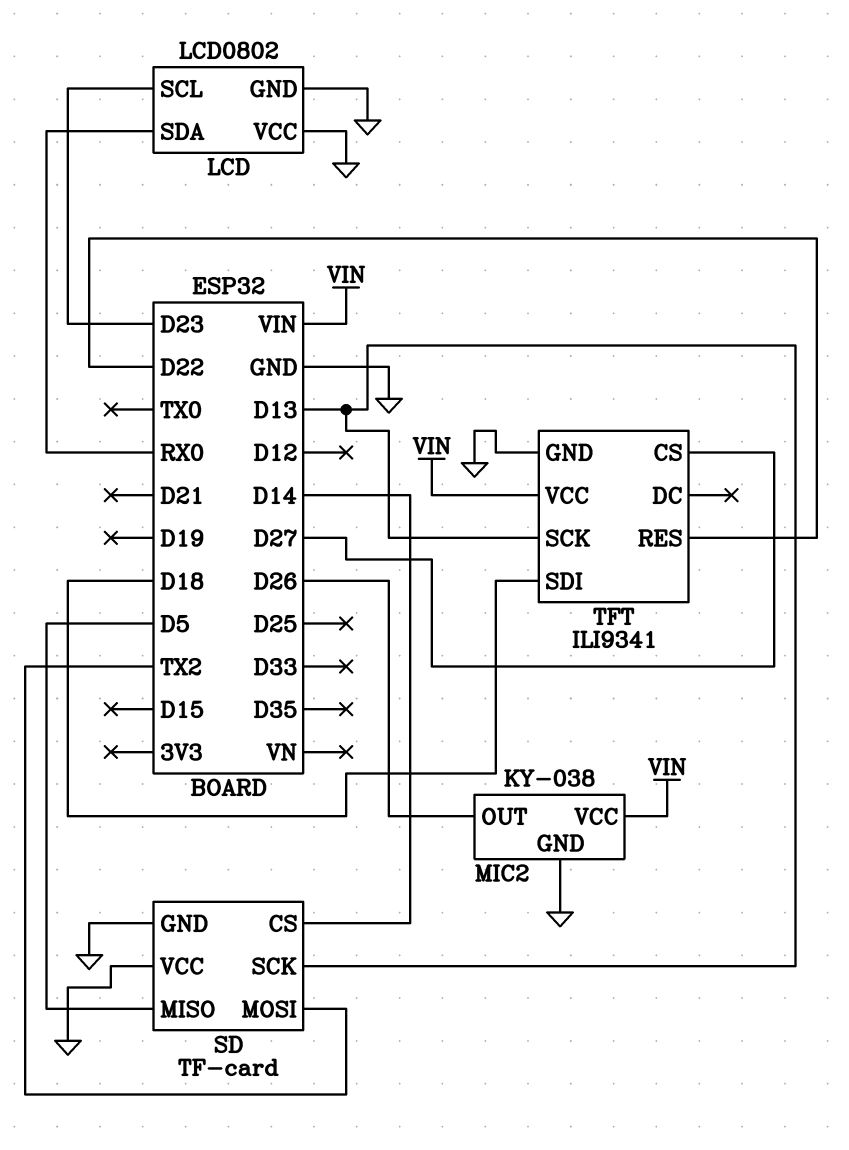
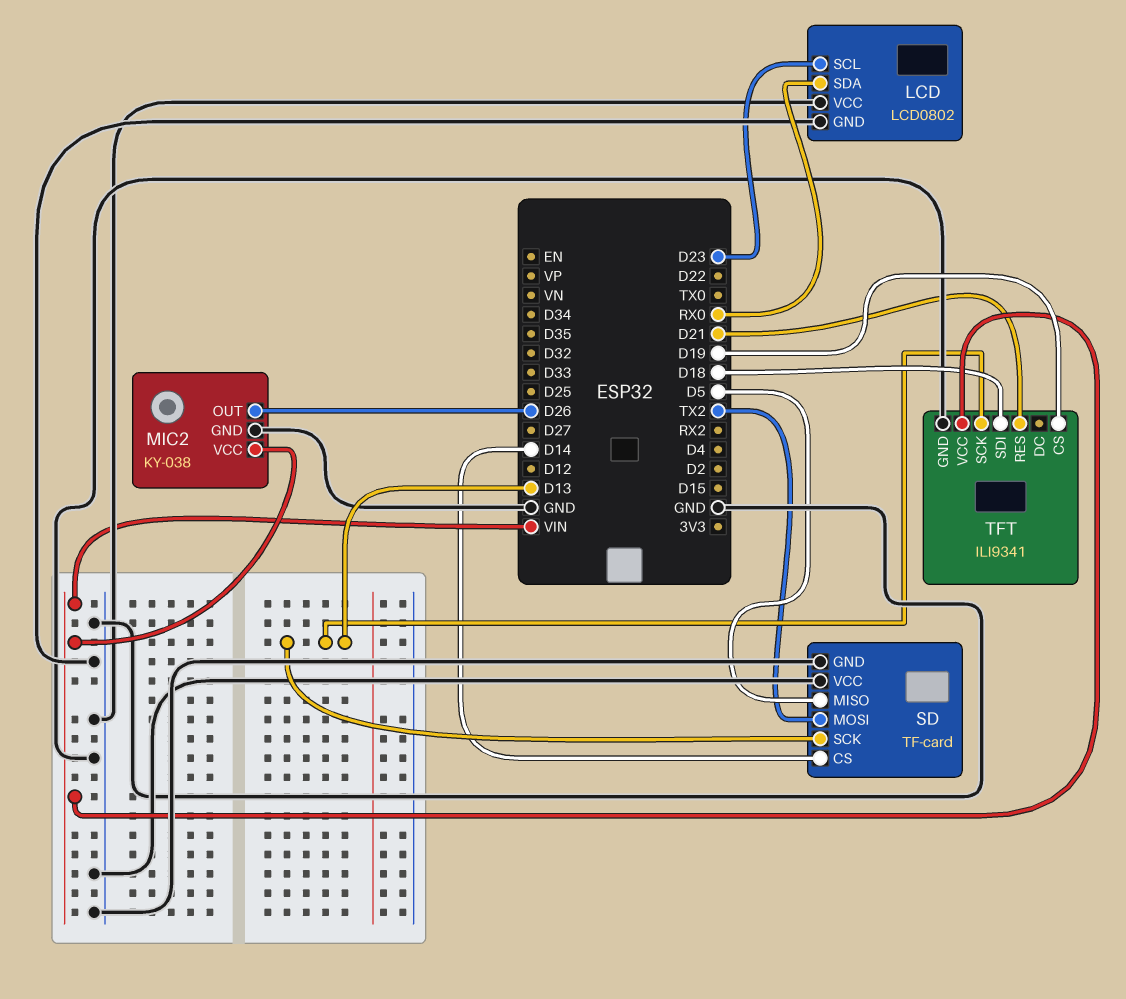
TFT pin CS: D27 -> D19
TFT pin RES: D22 -> D21

